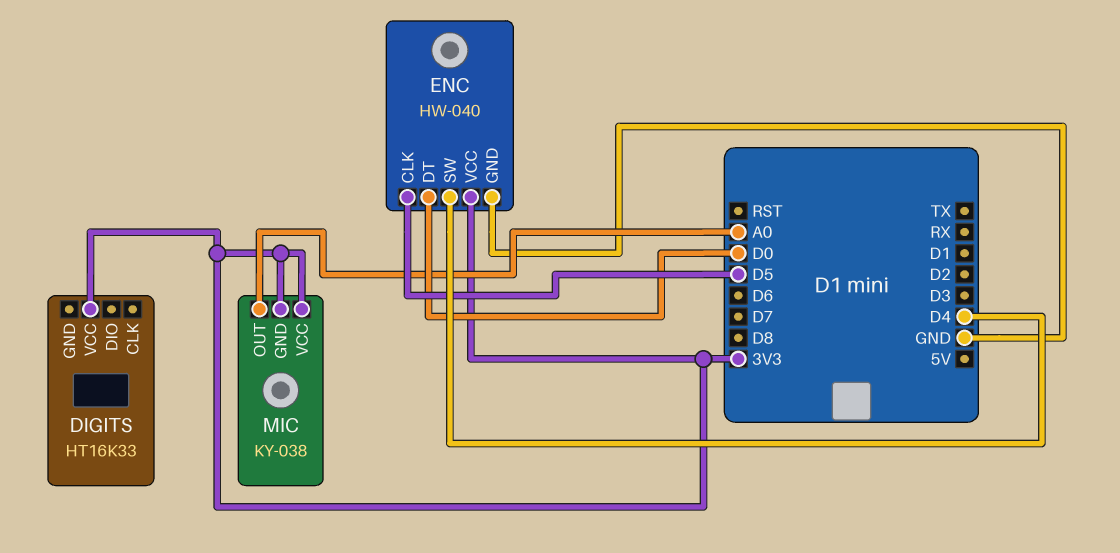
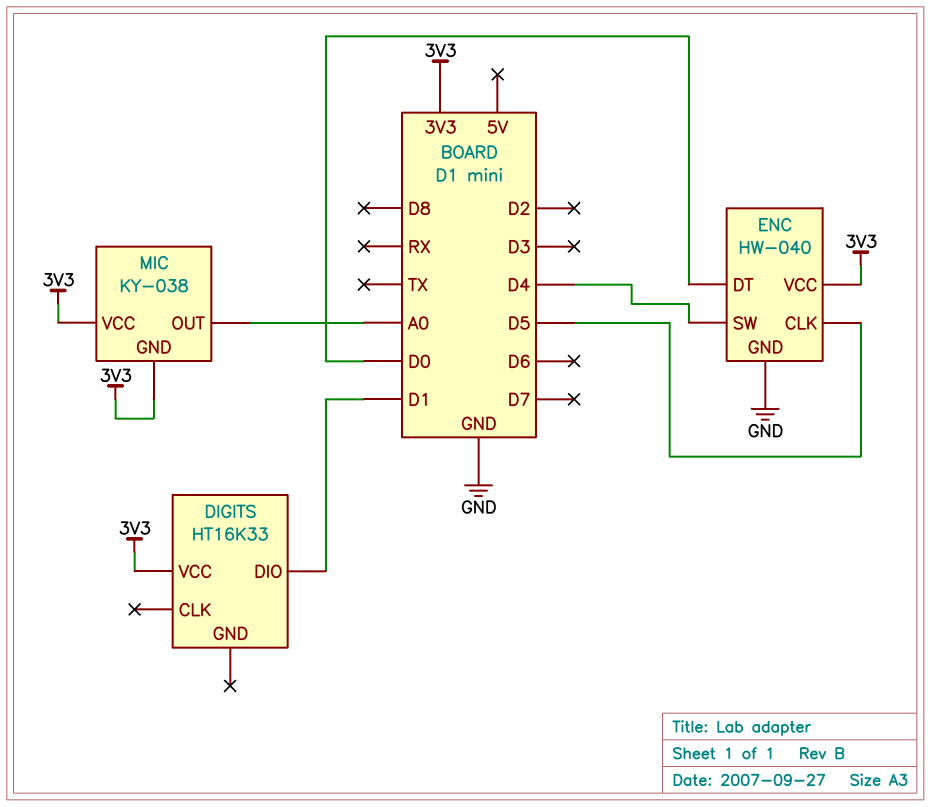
DIGITS pin DIO: none -> D1

